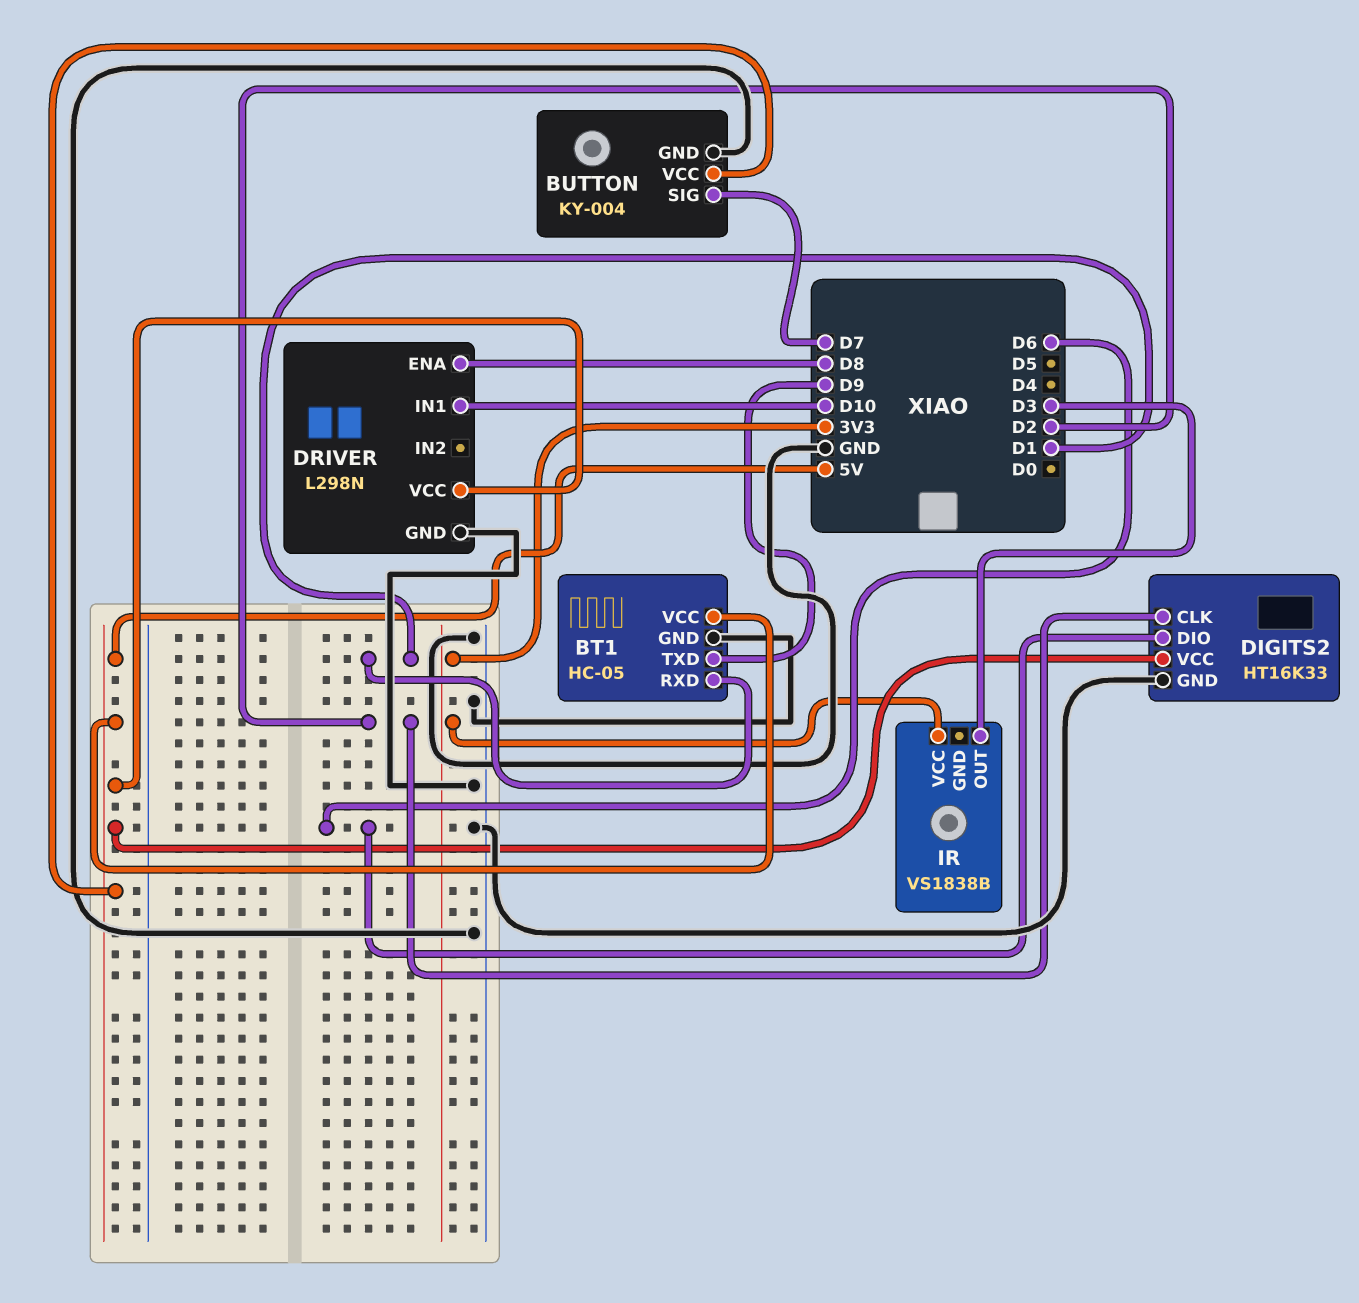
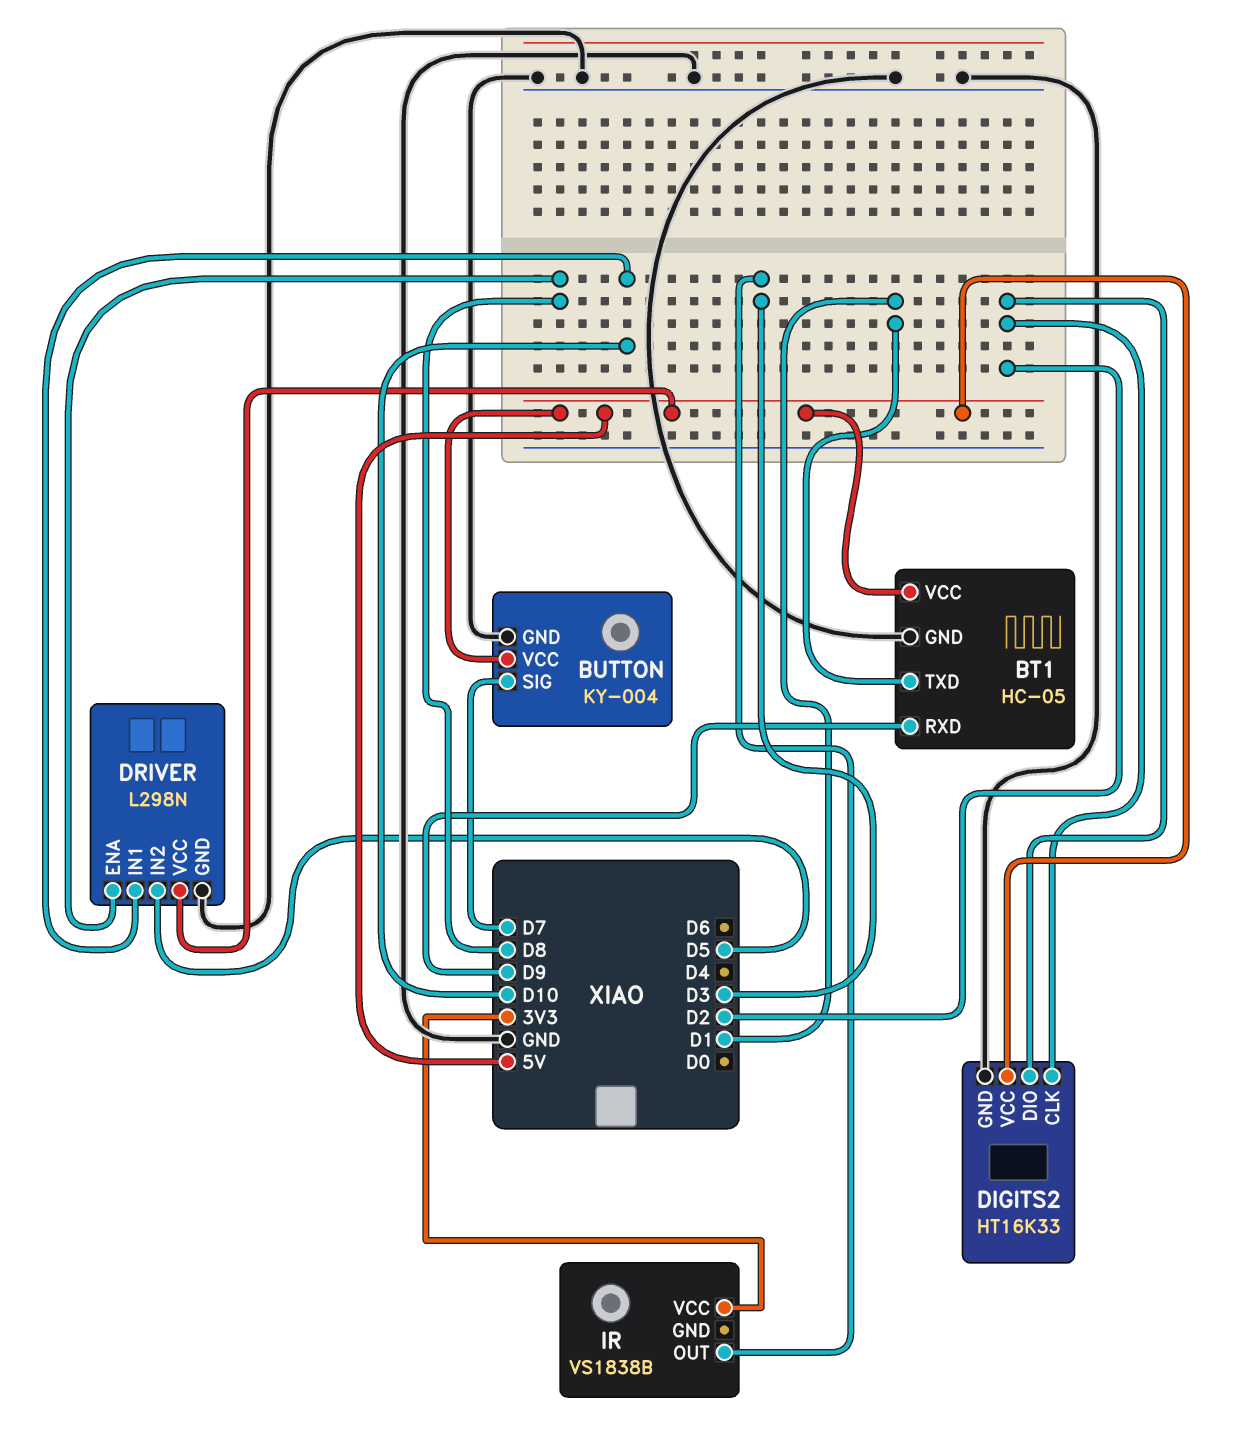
BT1 pin RXD: D1 -> D9
BT1 pin TXD: D9 -> D1
DIGITS2 pin DIO: D6 -> D2
DRIVER pin IN2: none -> D5

